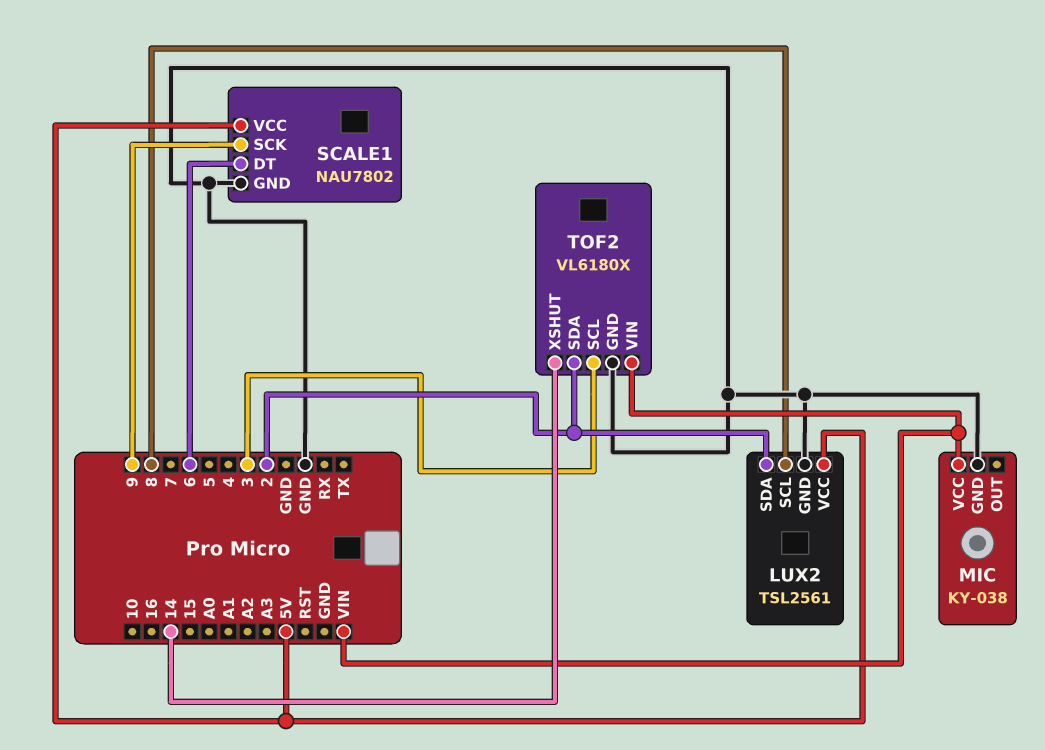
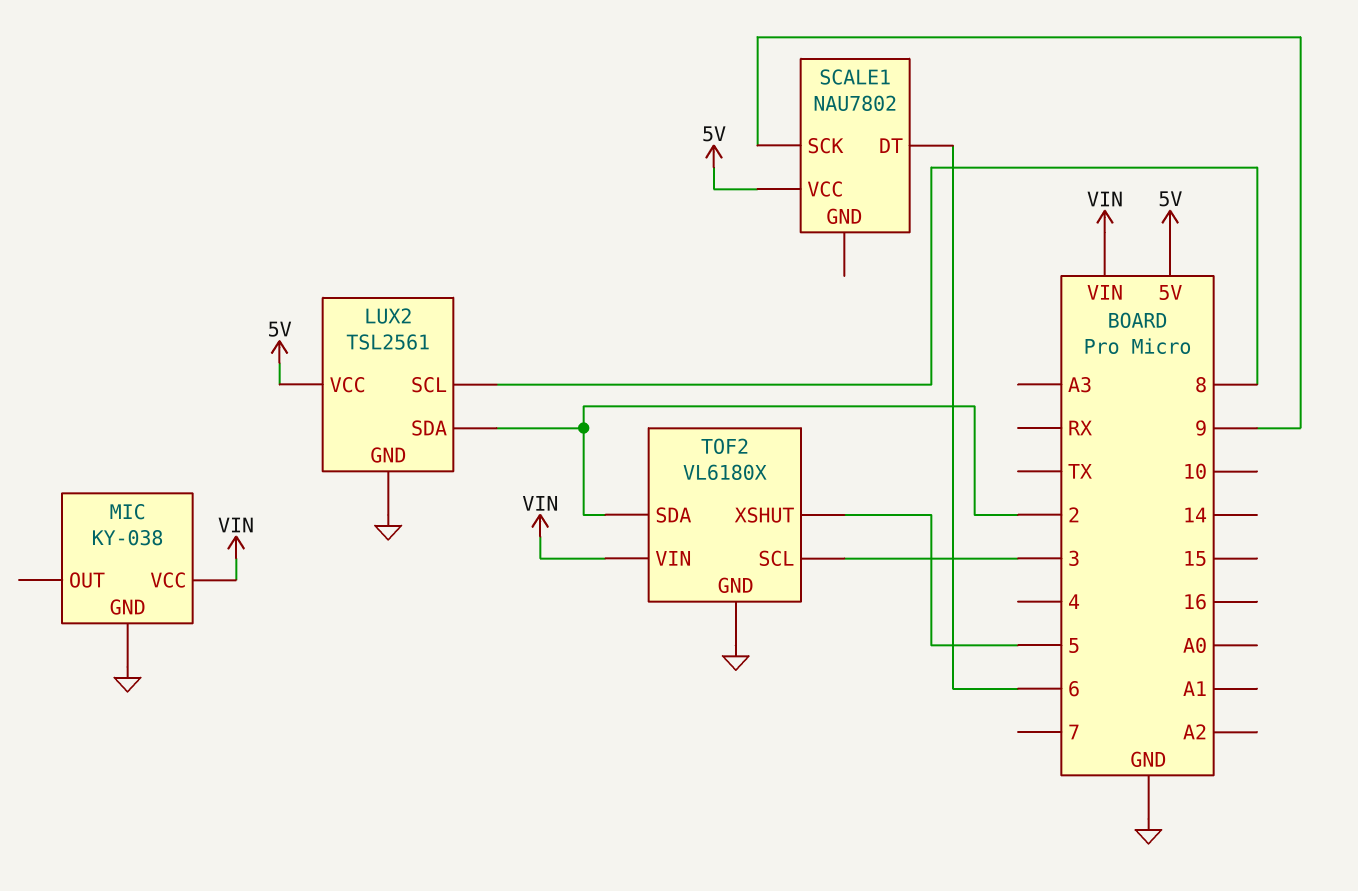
SCALE1 pin GND: GND -> none
TOF2 pin XSHUT: 14 -> 5

